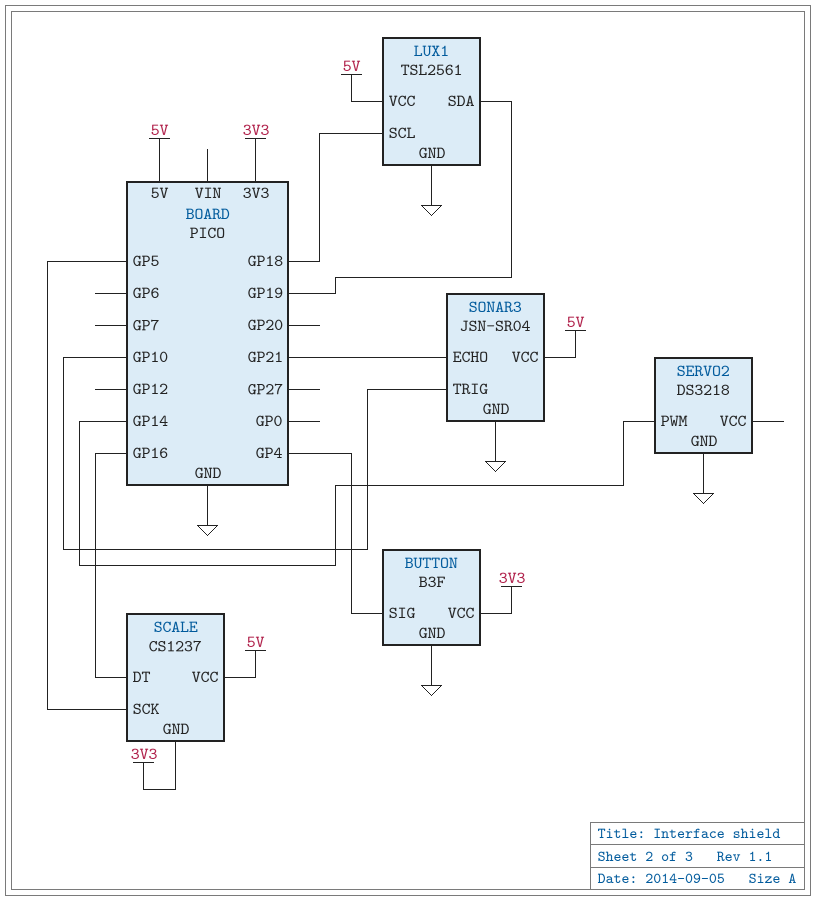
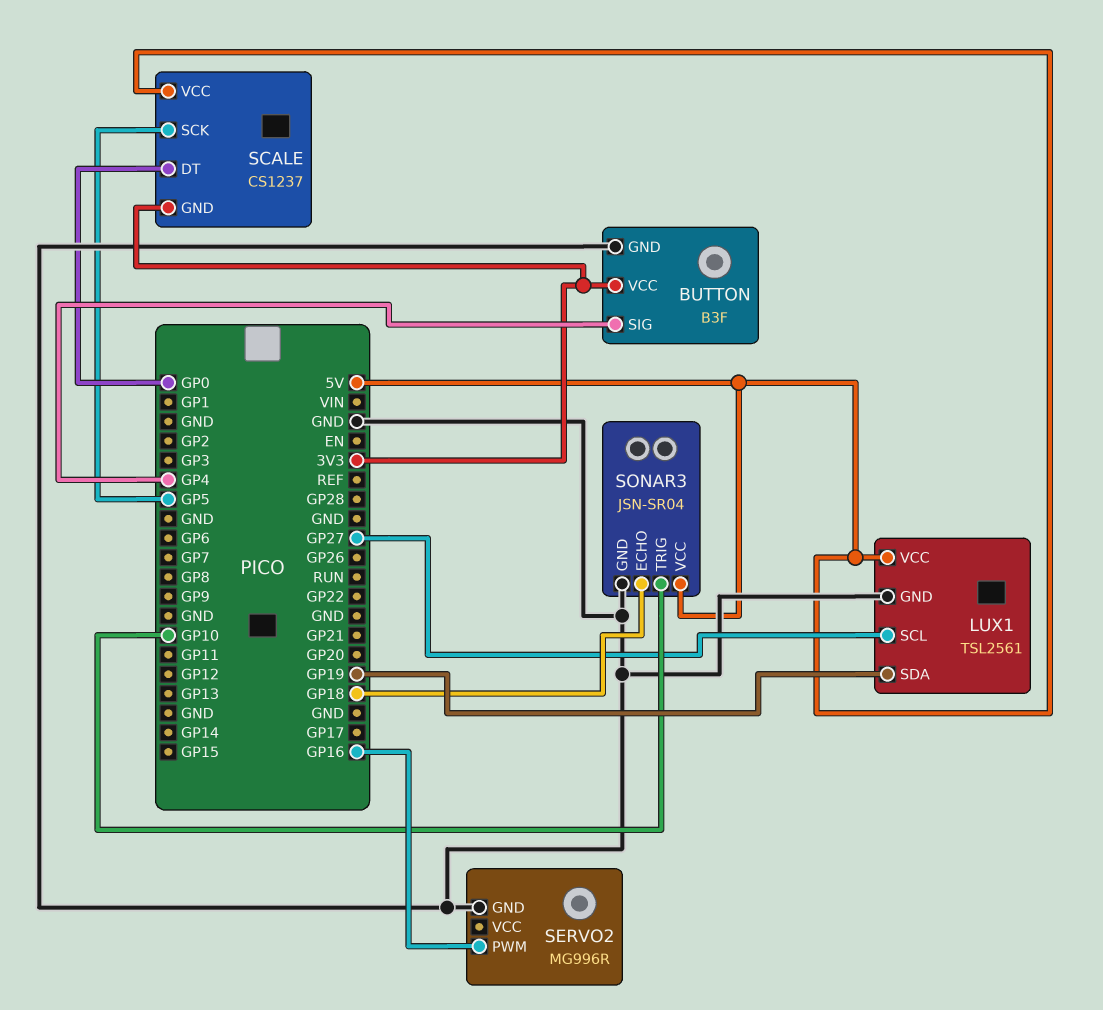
LUX1 pin SCL: GP18 -> GP27
SCALE pin DT: GP16 -> GP0
SERVO2: DS3218 -> MG996R
SERVO2 pin PWM: GP14 -> GP16
SONAR3 pin ECHO: GP21 -> GP18

